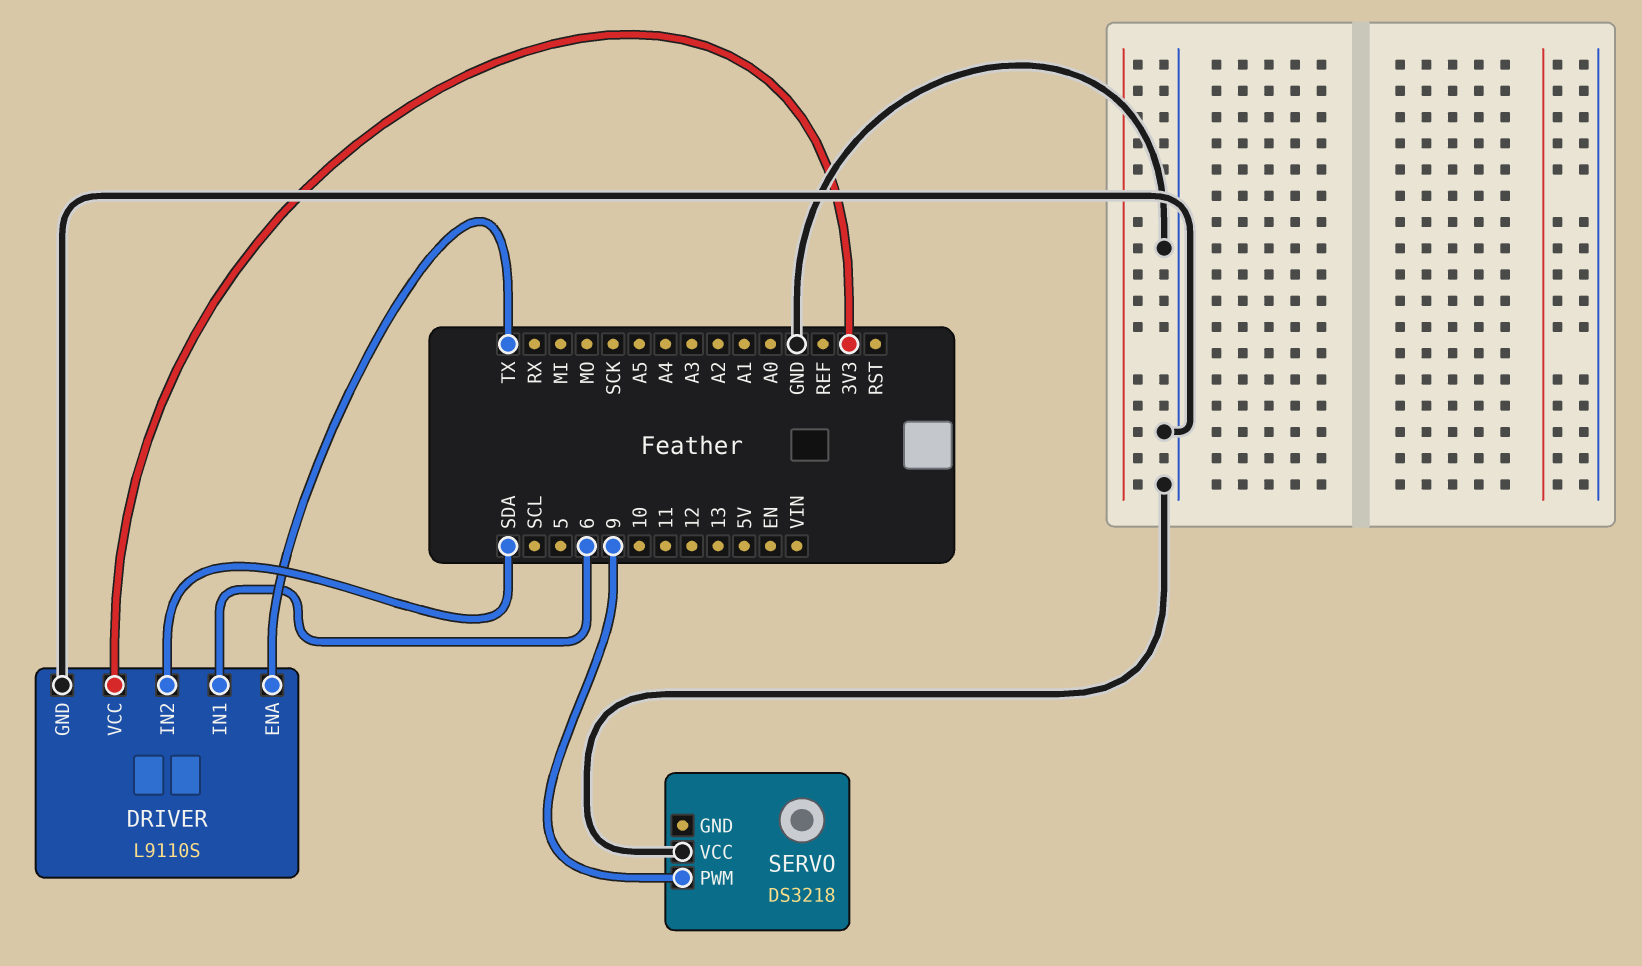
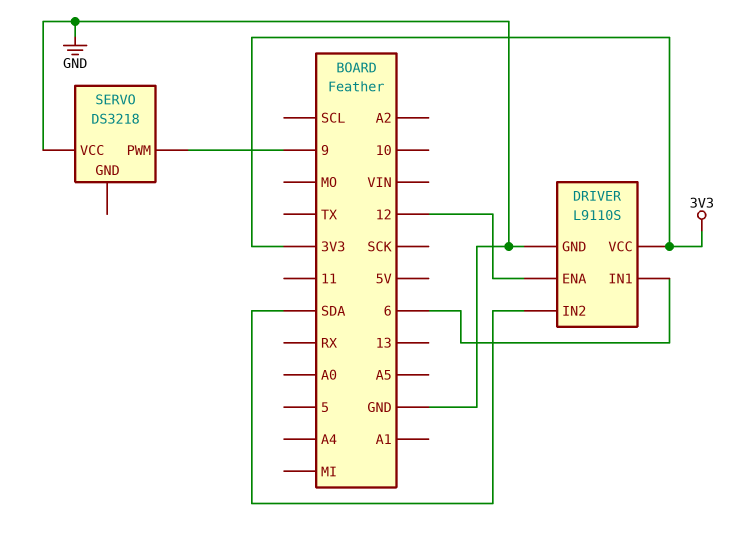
DRIVER pin ENA: TX -> 12

